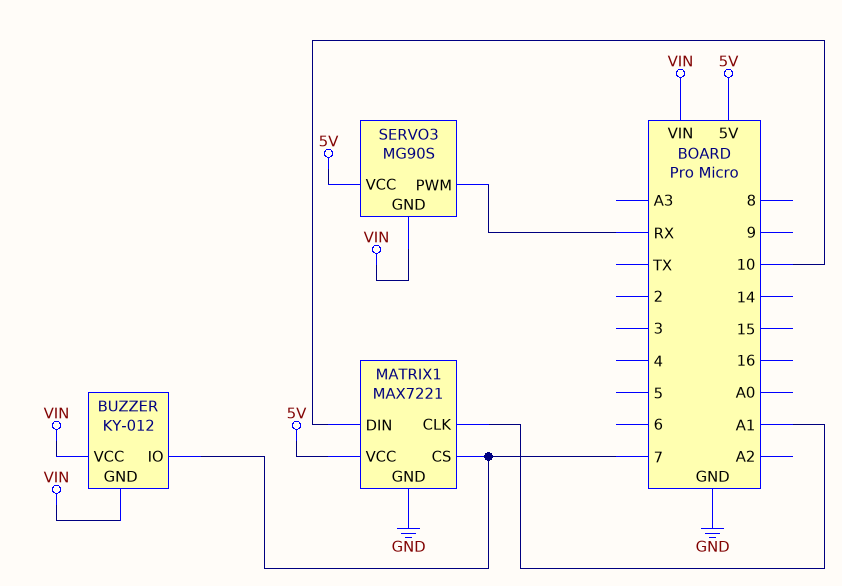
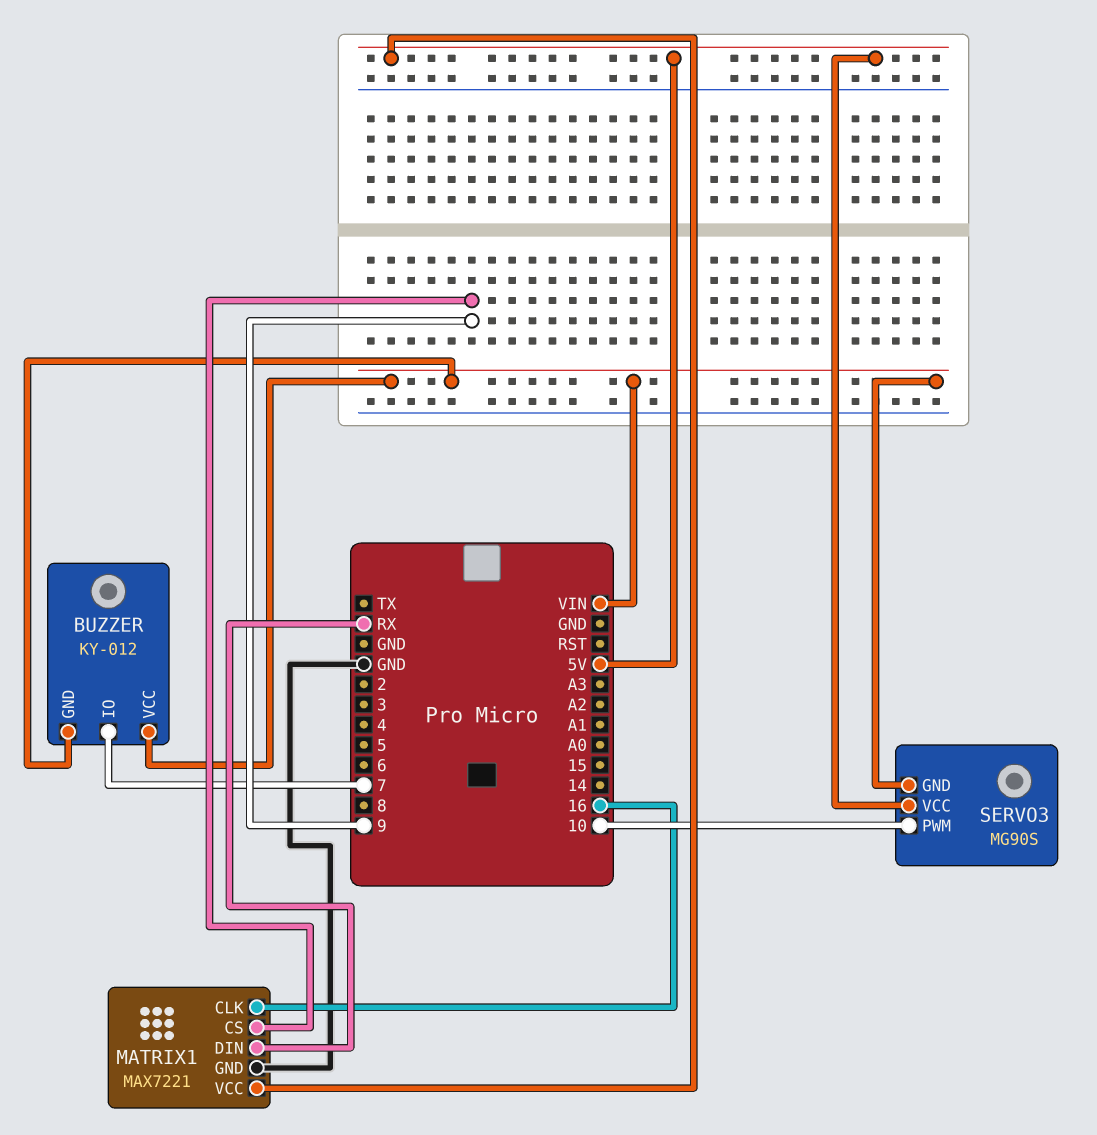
MATRIX1 pin CLK: A1 -> 16
MATRIX1 pin CS: 7 -> 9
MATRIX1 pin DIN: 10 -> RX
SERVO3 pin PWM: RX -> 10

